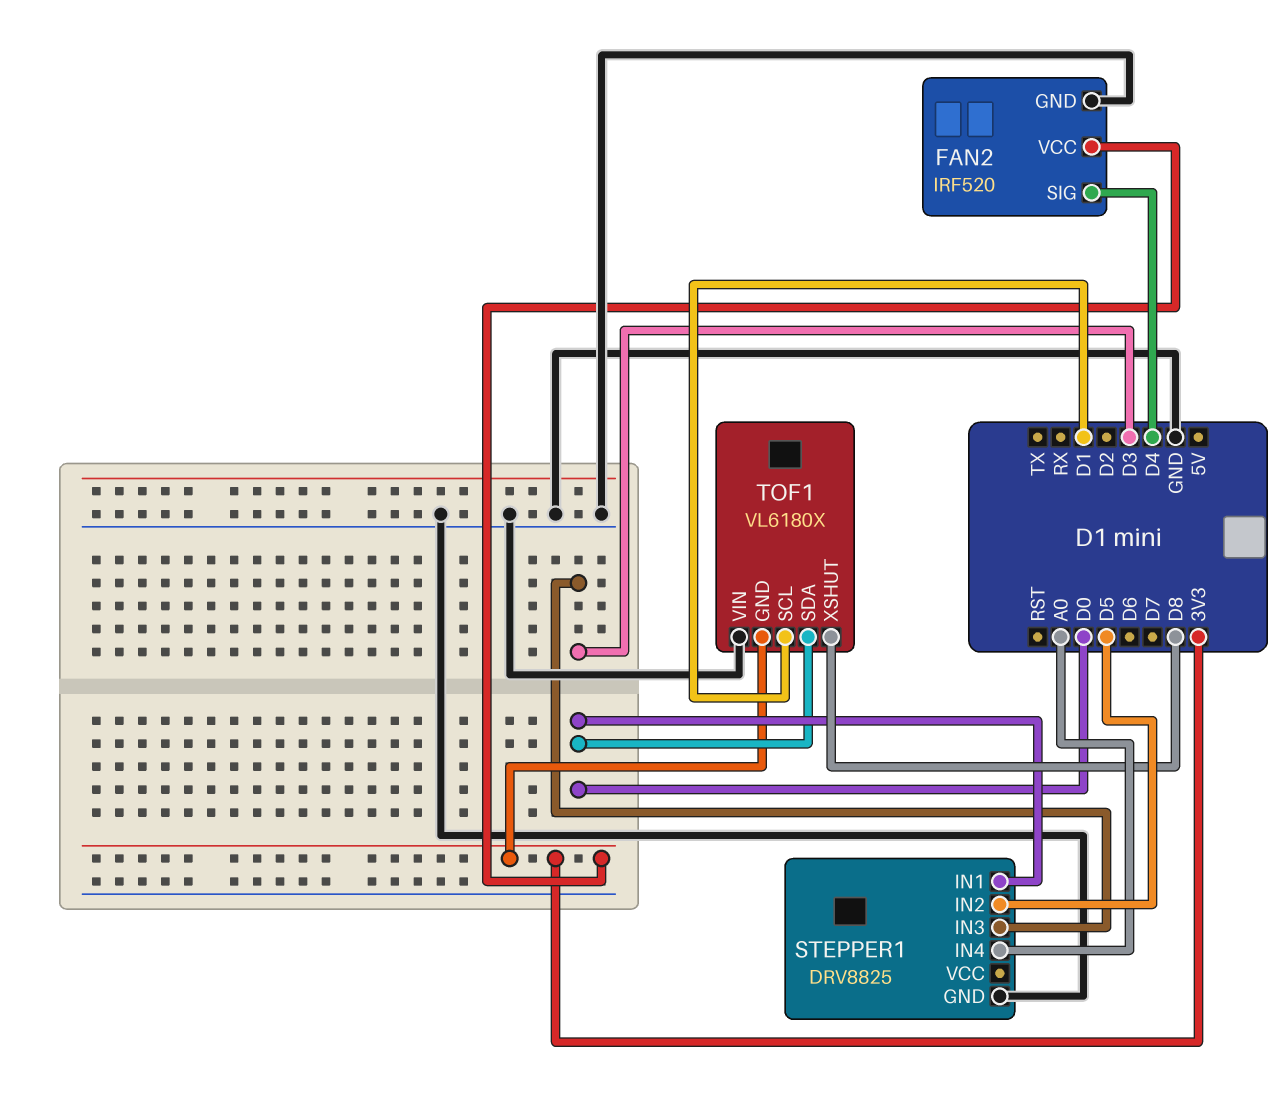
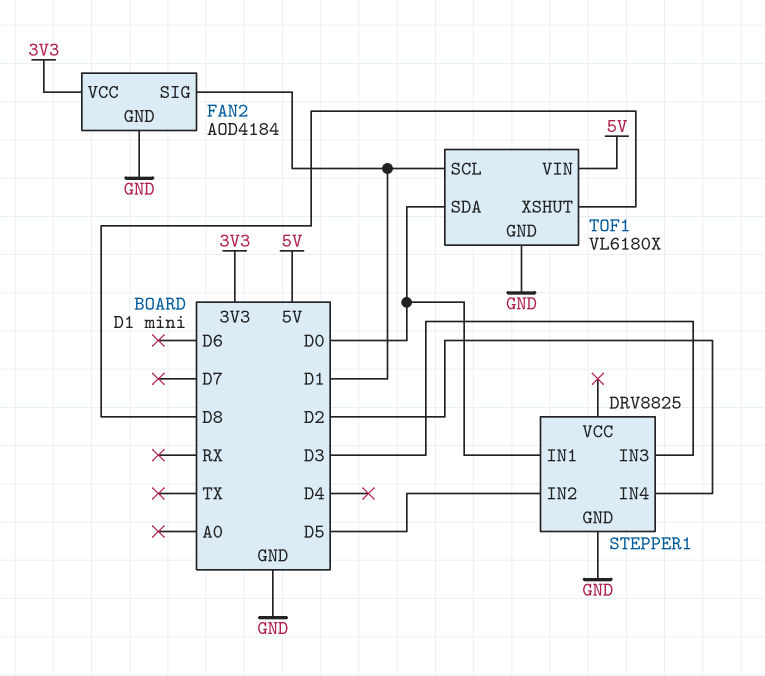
FAN2: IRF520 -> AOD4184
FAN2 pin SIG: D4 -> D1
STEPPER1 pin IN4: A0 -> D2
TOF1 pin GND: 3V3 -> GND
TOF1 pin VIN: GND -> 5V

